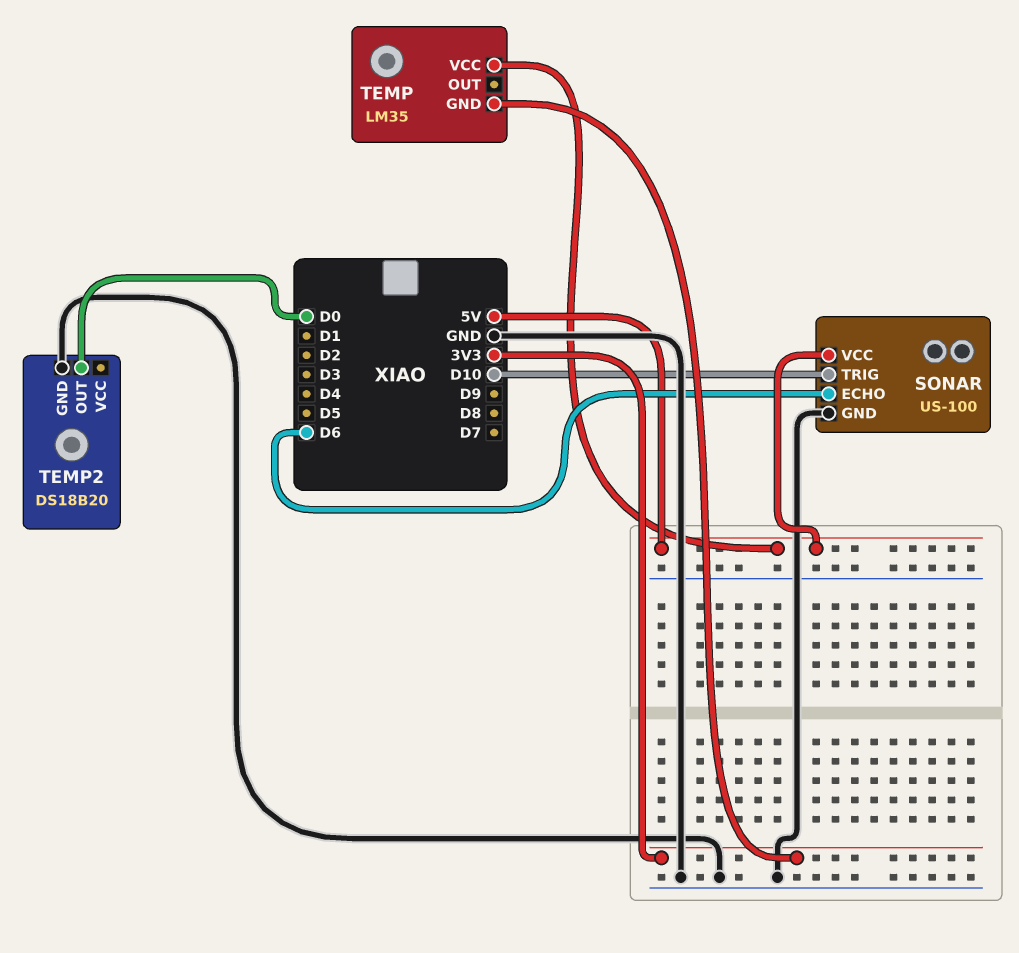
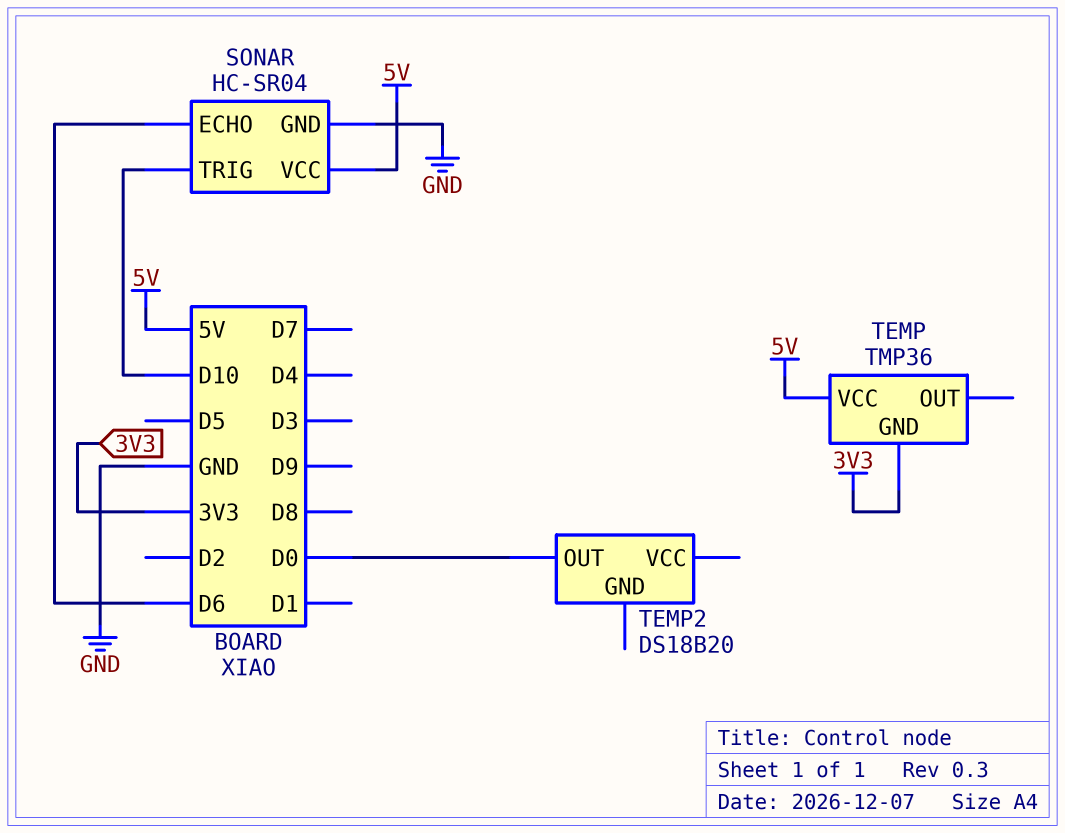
SONAR: US-100 -> HC-SR04
TEMP: LM35 -> TMP36
TEMP2 pin GND: GND -> none

